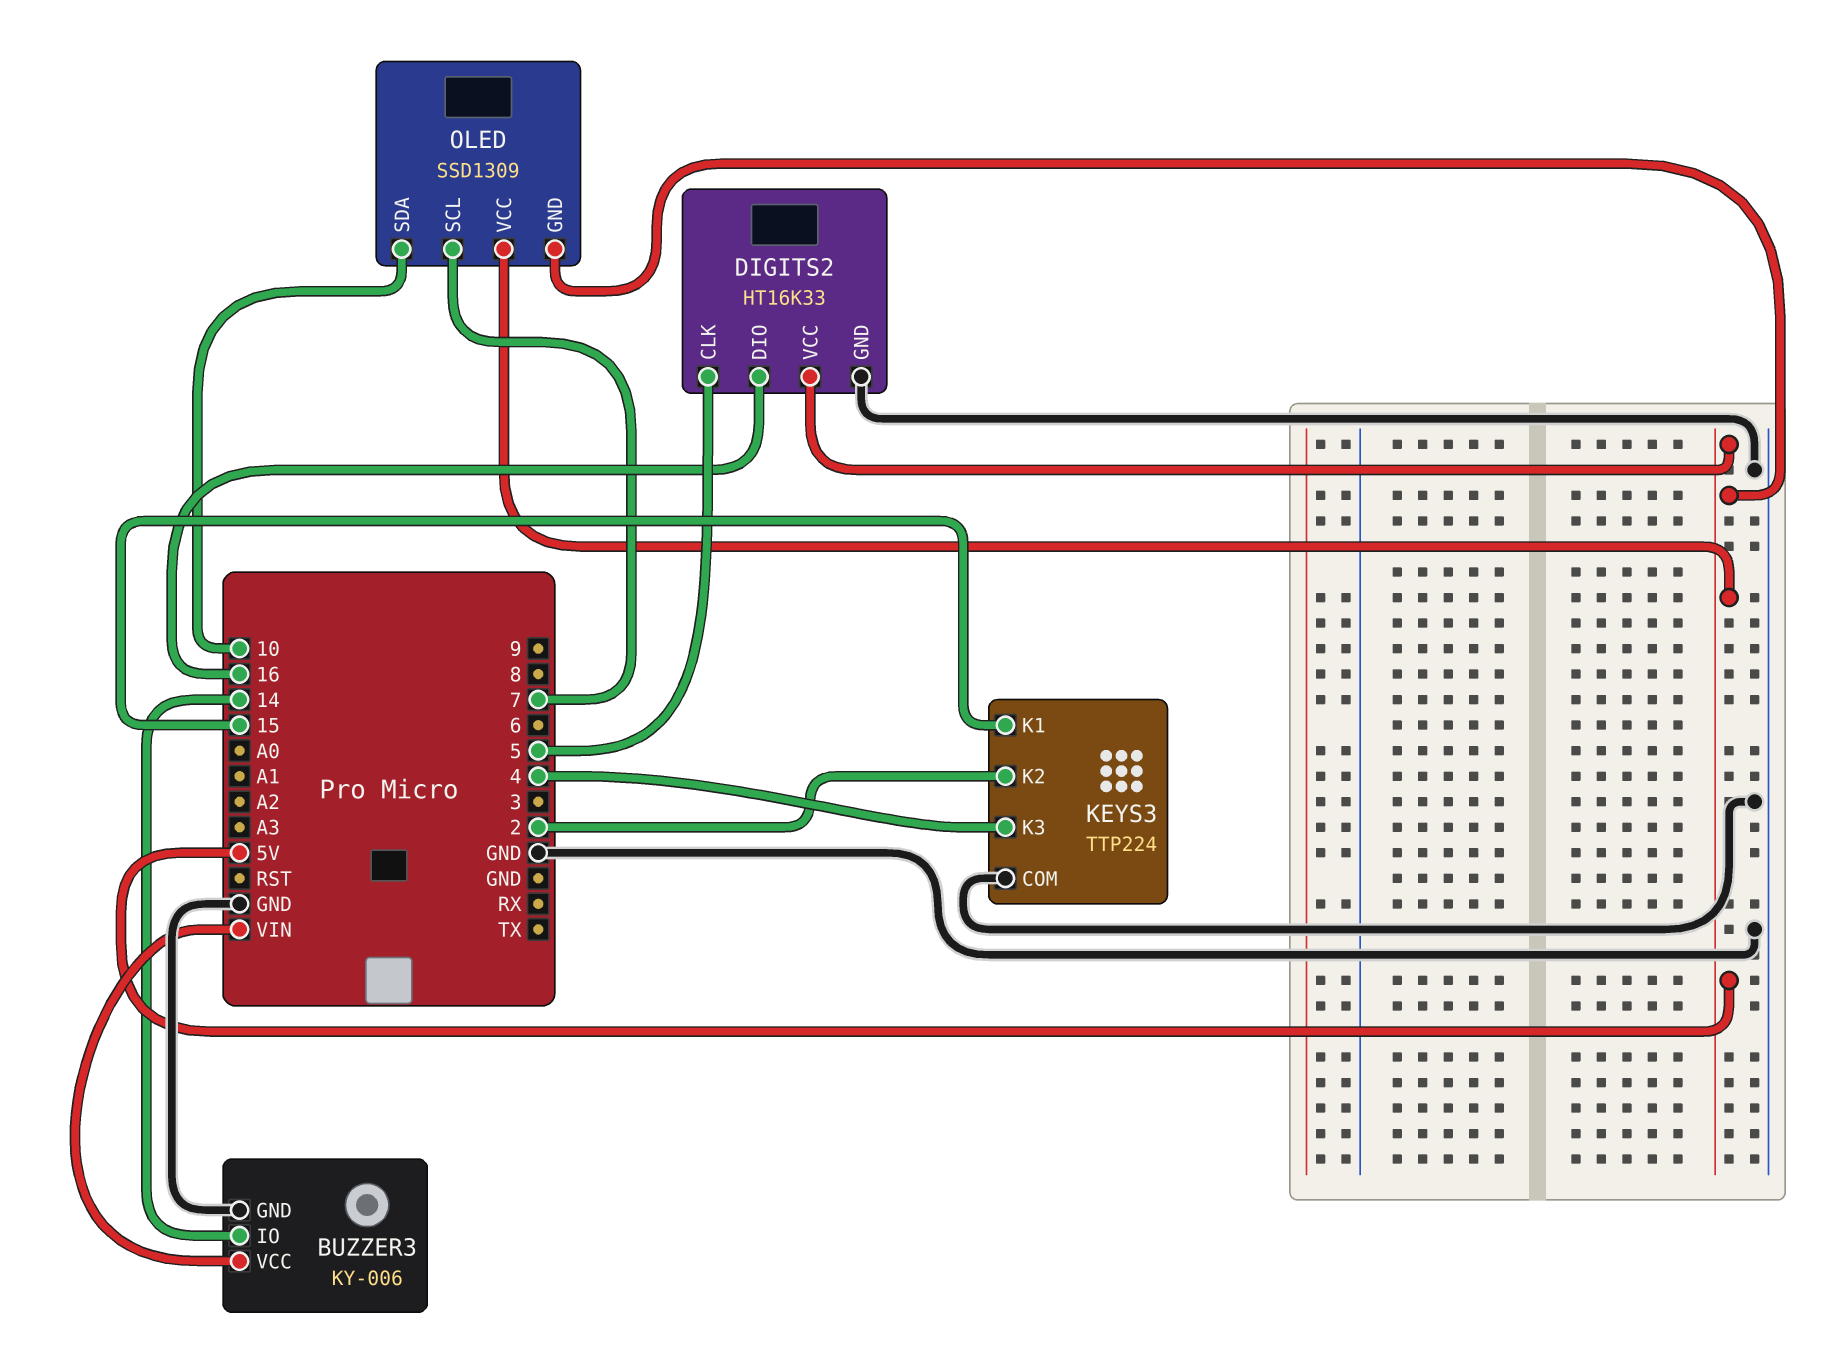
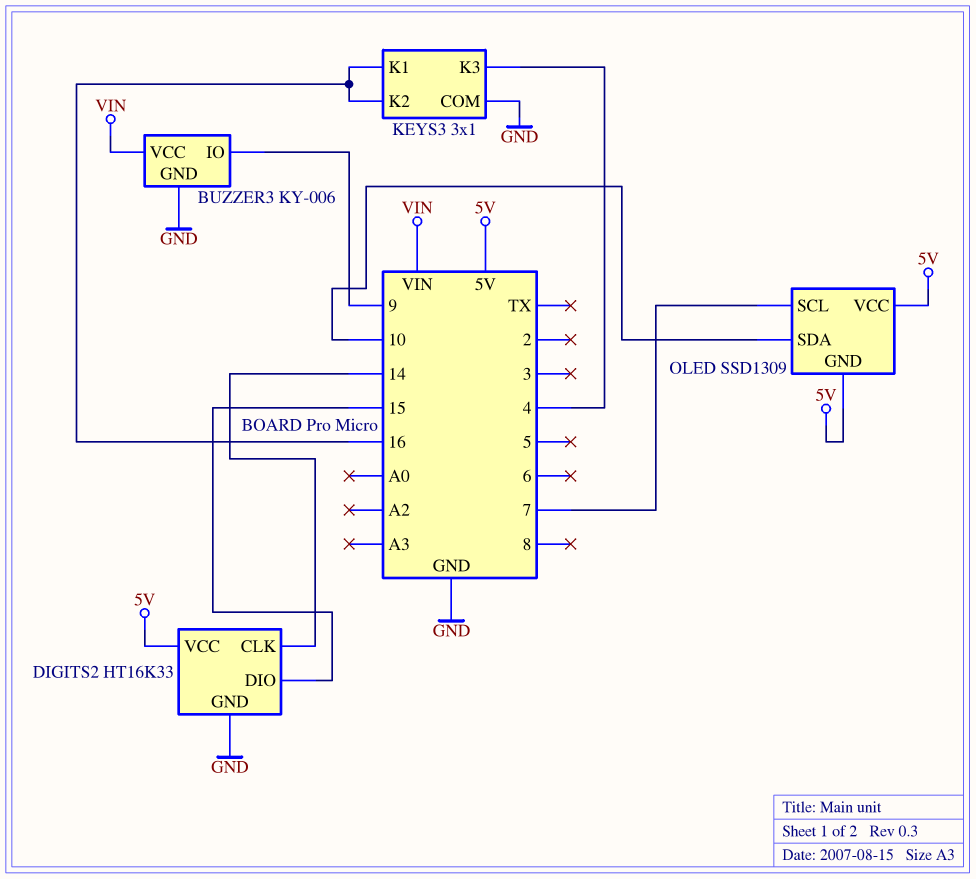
BUZZER3 pin IO: 14 -> 9
DIGITS2 pin CLK: 5 -> 14
DIGITS2 pin DIO: 16 -> 15
KEYS3: TTP224 -> 3x1
KEYS3 pin K1: 15 -> 16
KEYS3 pin K2: 2 -> 16

